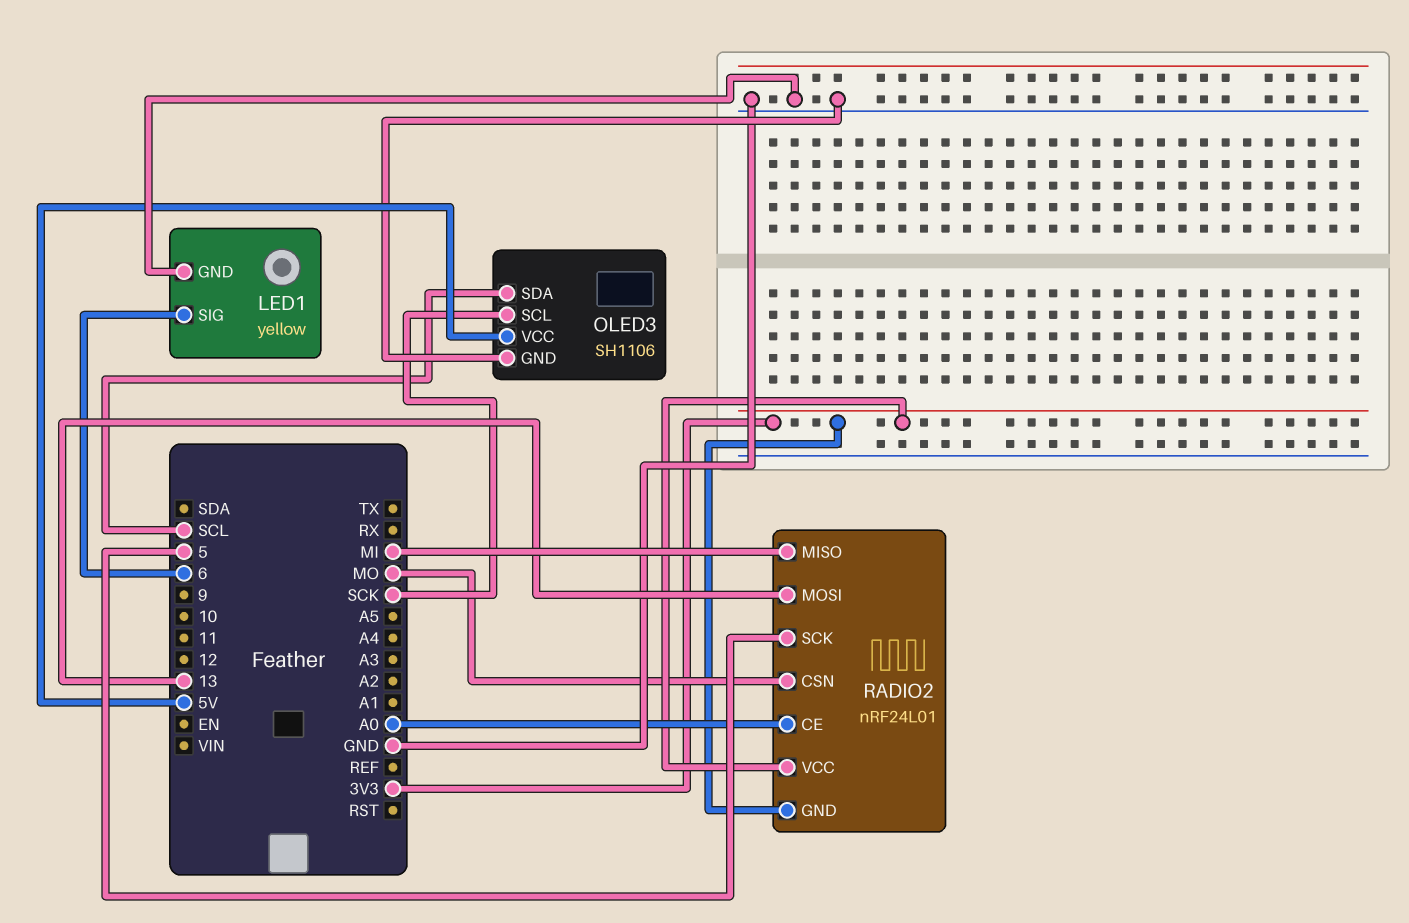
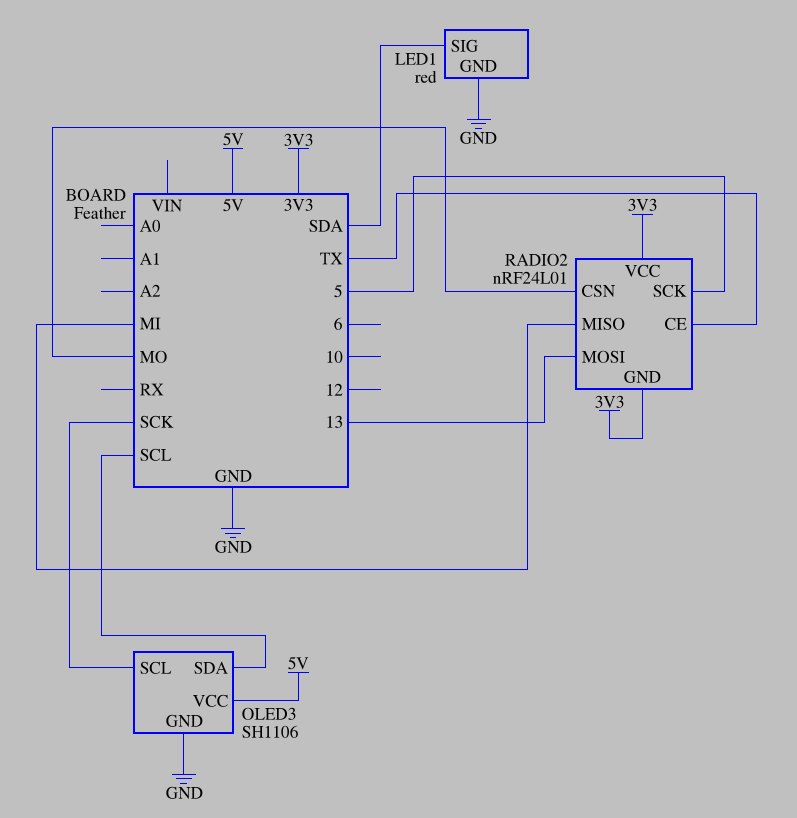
LED1: yellow -> red
LED1 pin SIG: 6 -> SDA
RADIO2 pin CE: A0 -> TX

